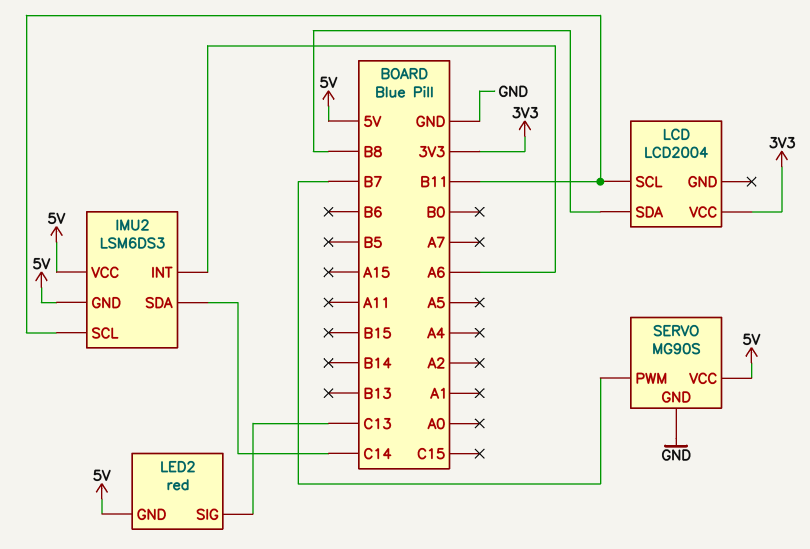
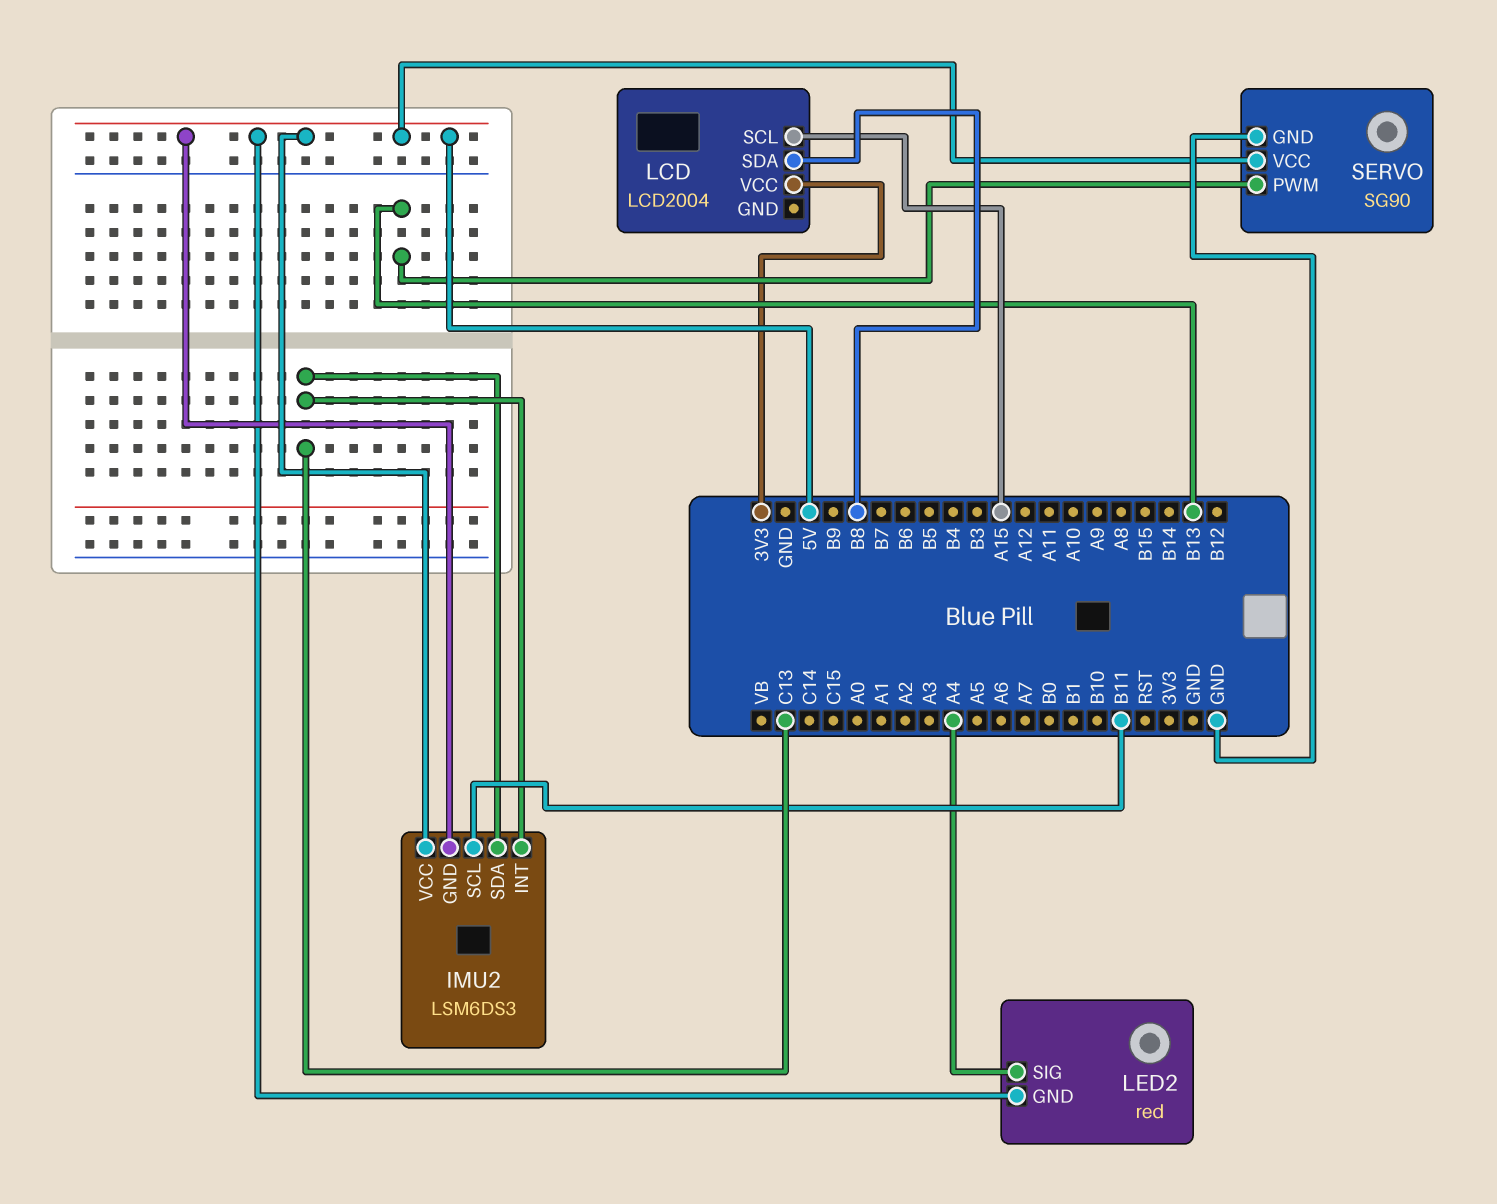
IMU2 pin INT: A6 -> C13
IMU2 pin SDA: C14 -> C13
LCD pin SCL: B11 -> A15
LED2 pin SIG: C13 -> A4
SERVO: MG90S -> SG90
SERVO pin PWM: B7 -> B13

